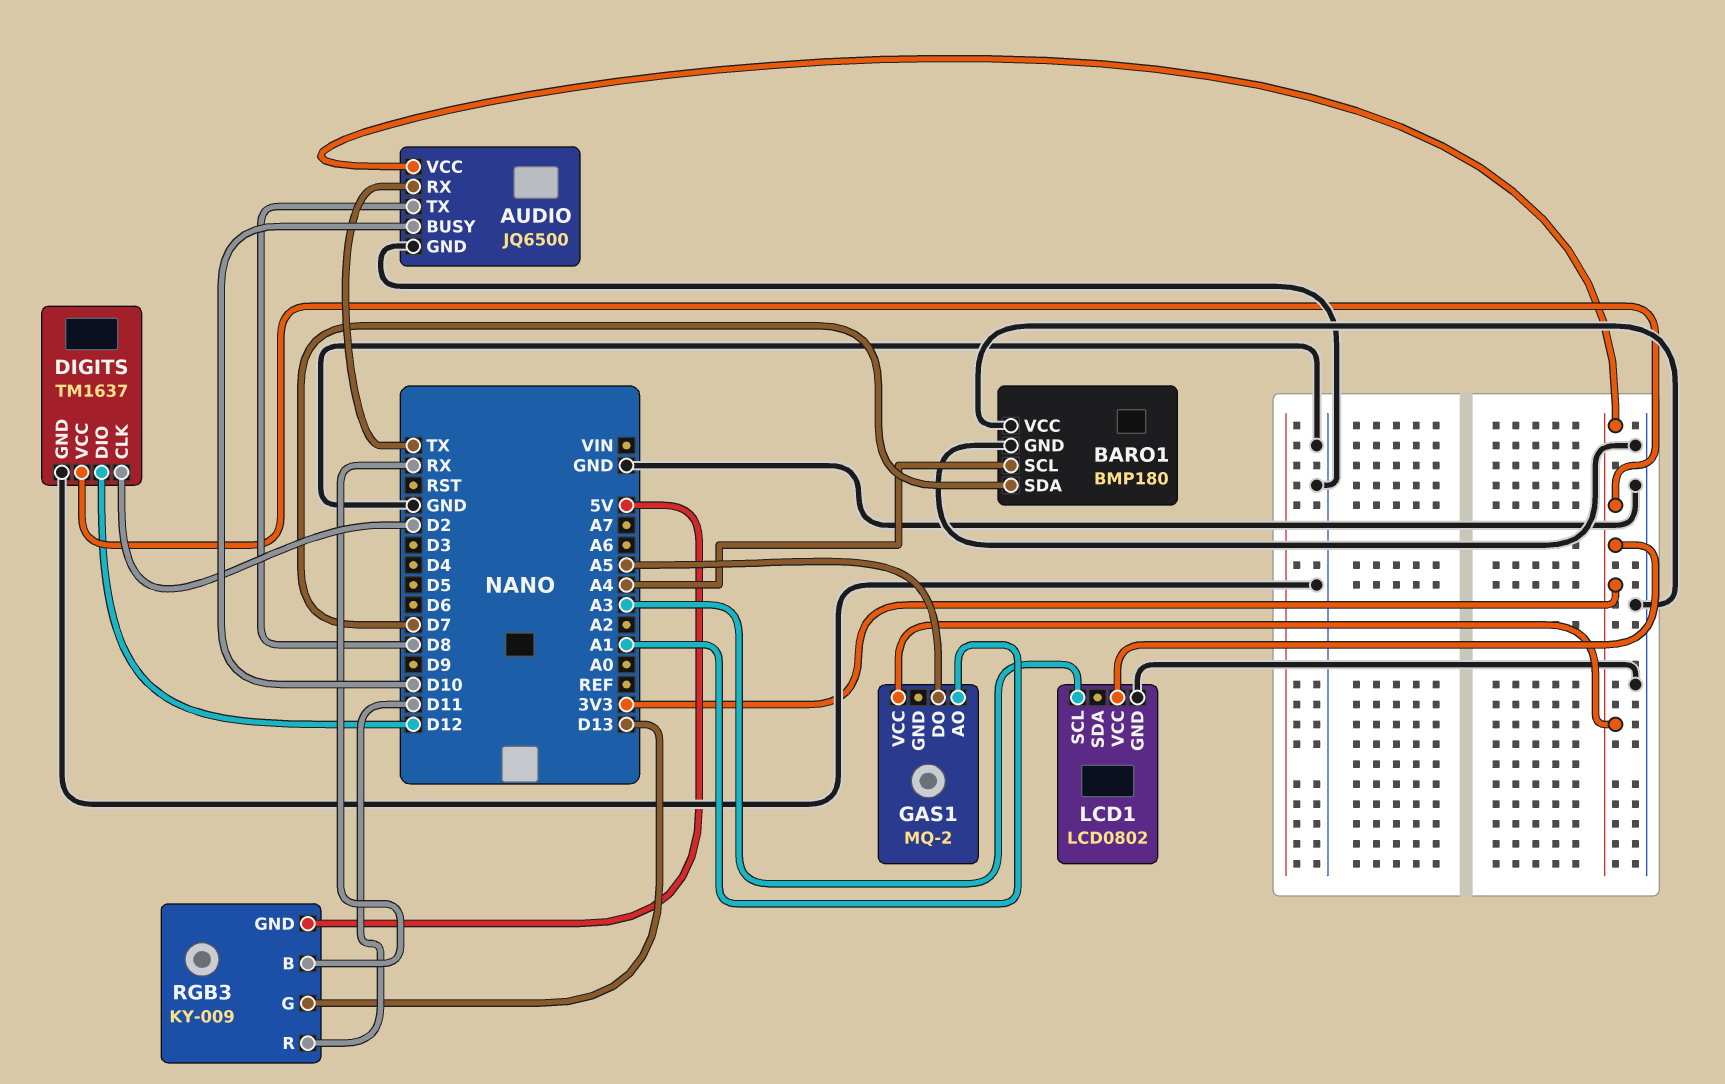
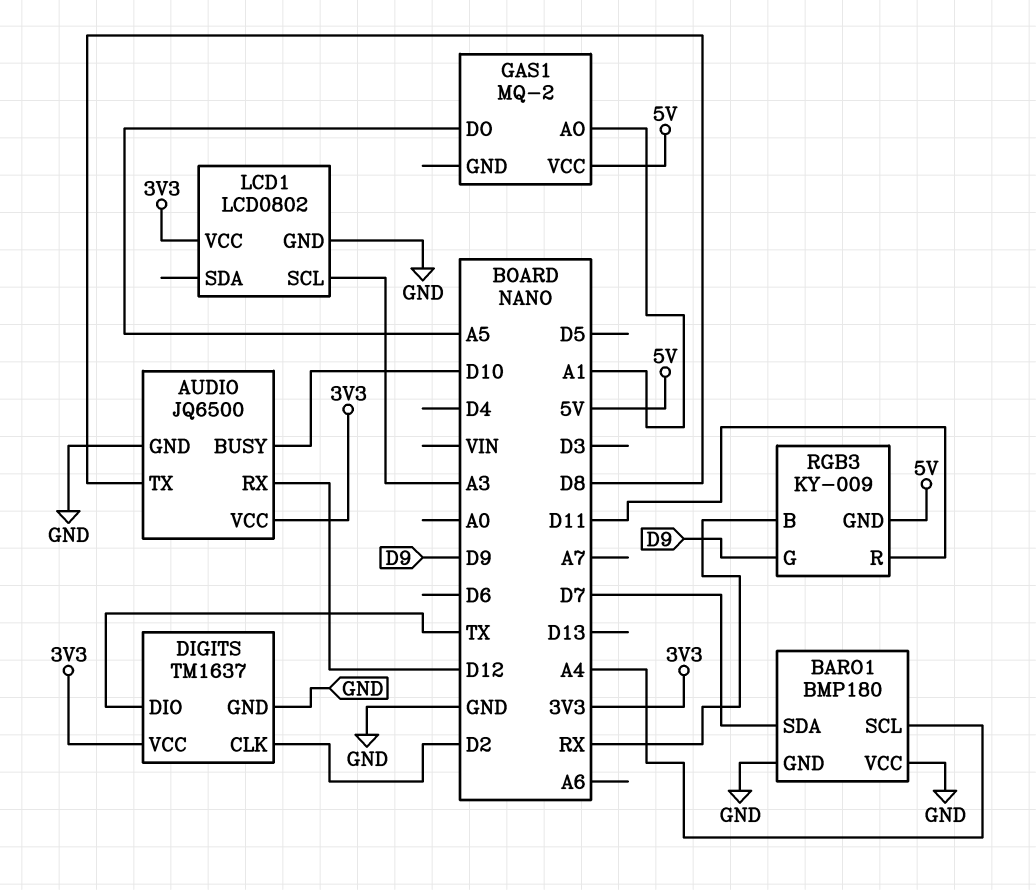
AUDIO pin RX: TX -> D12
DIGITS pin DIO: D12 -> TX
GAS1 pin VCC: 3V3 -> 5V
RGB3 pin G: D13 -> D9

